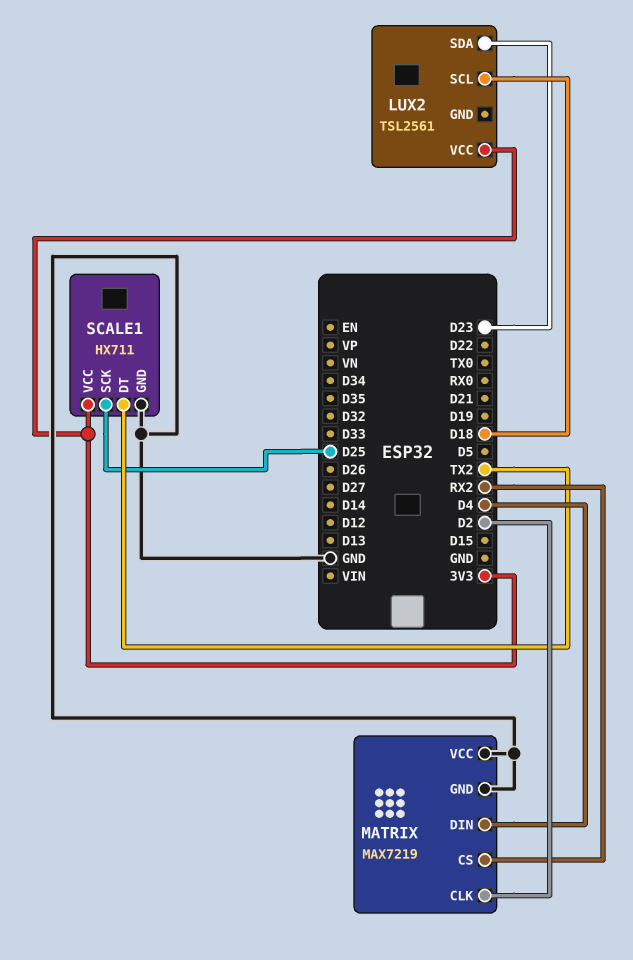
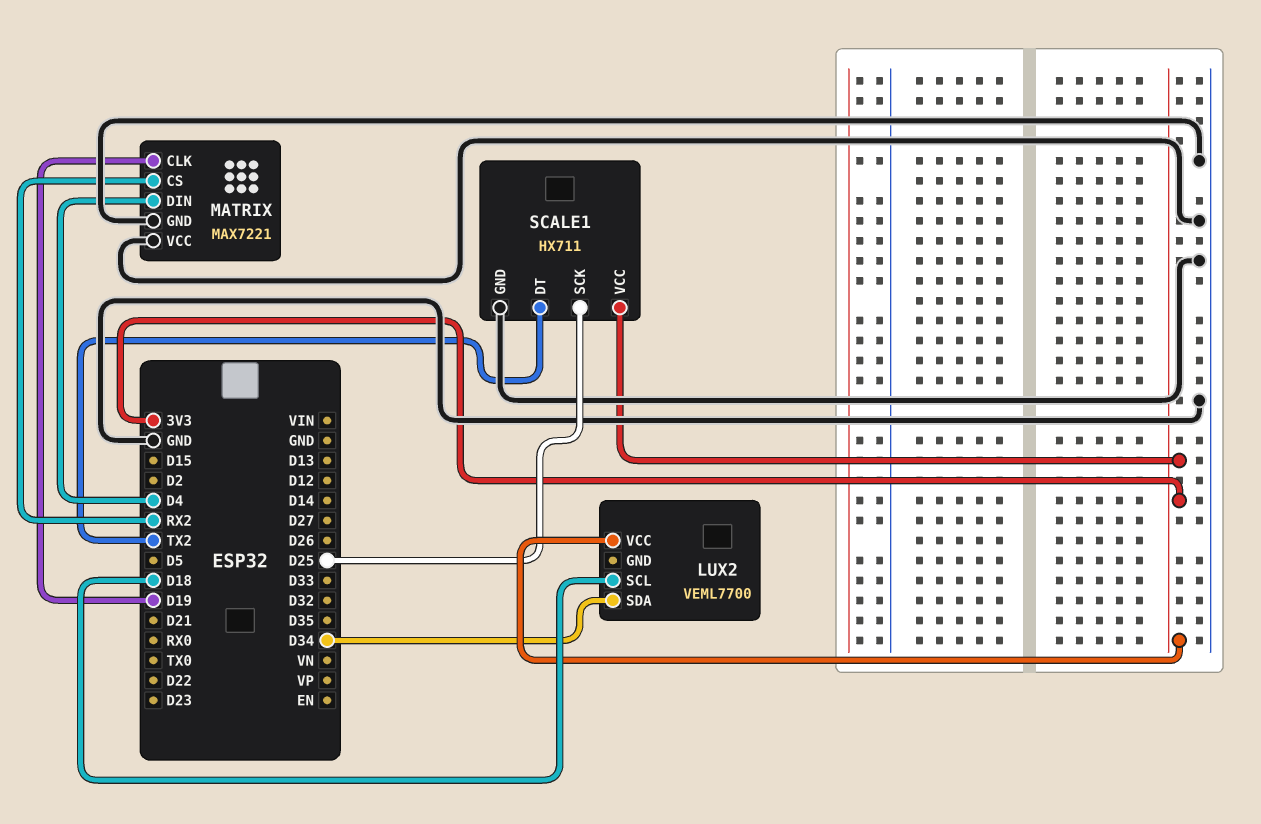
LUX2: TSL2561 -> VEML7700
LUX2 pin SDA: D23 -> D34
MATRIX: MAX7219 -> MAX7221
MATRIX pin CLK: D2 -> D19

